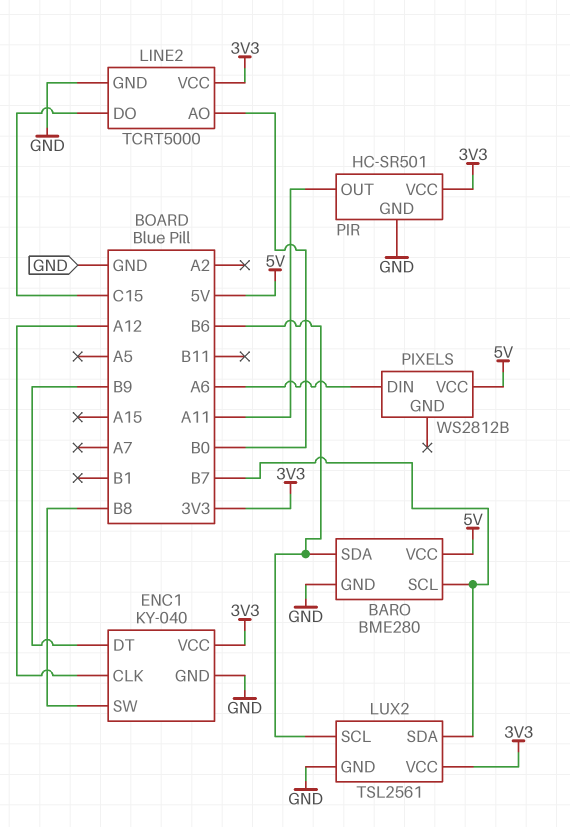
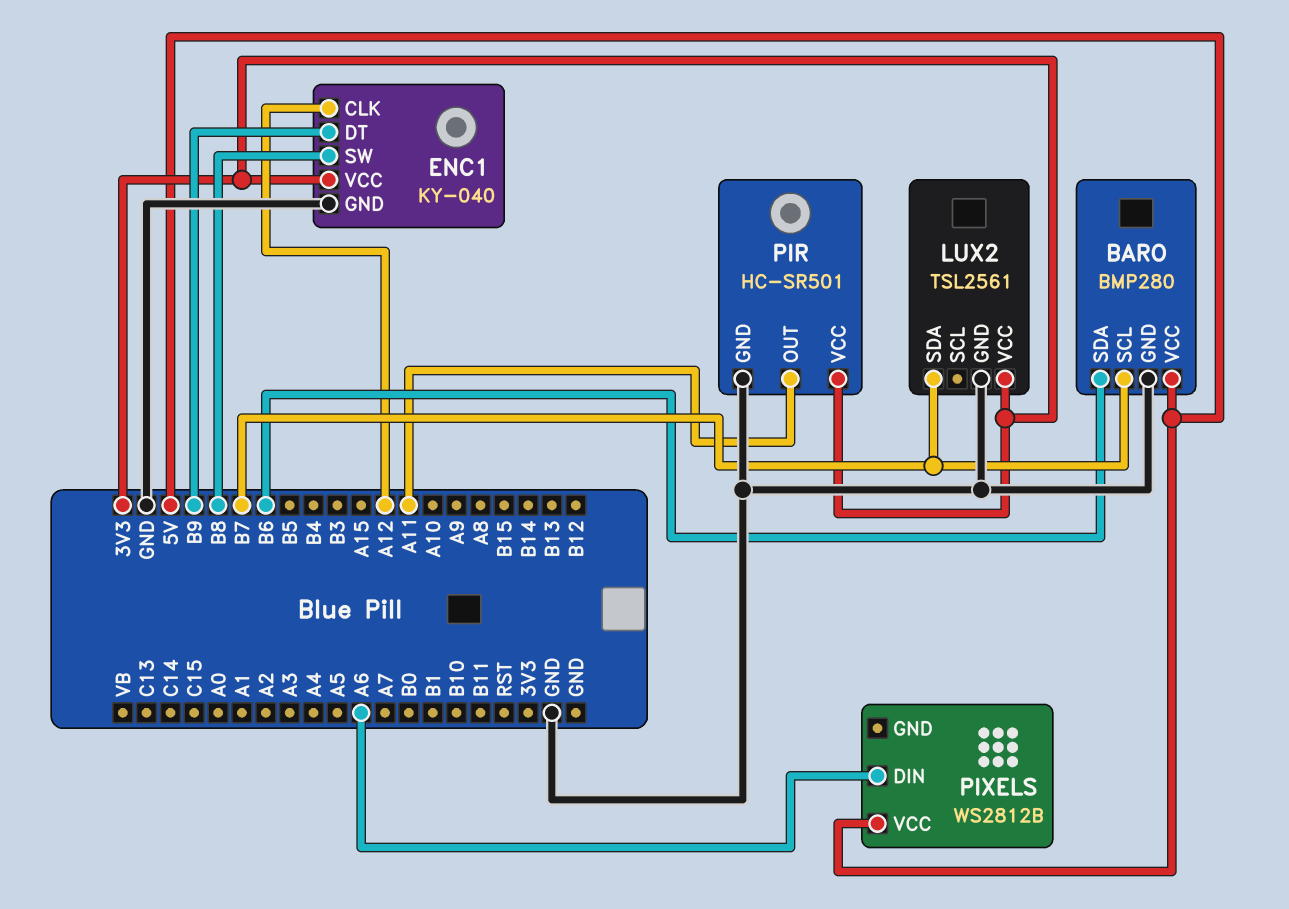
BARO: BME280 -> BMP280
LINE2: TCRT5000 -> none
LINE2 pin AO: B0 -> none
LINE2 pin DO: C15 -> none
LINE2 pin GND: GND -> none
LINE2 pin VCC: 3V3 -> none
LUX2 pin SCL: B6 -> none

